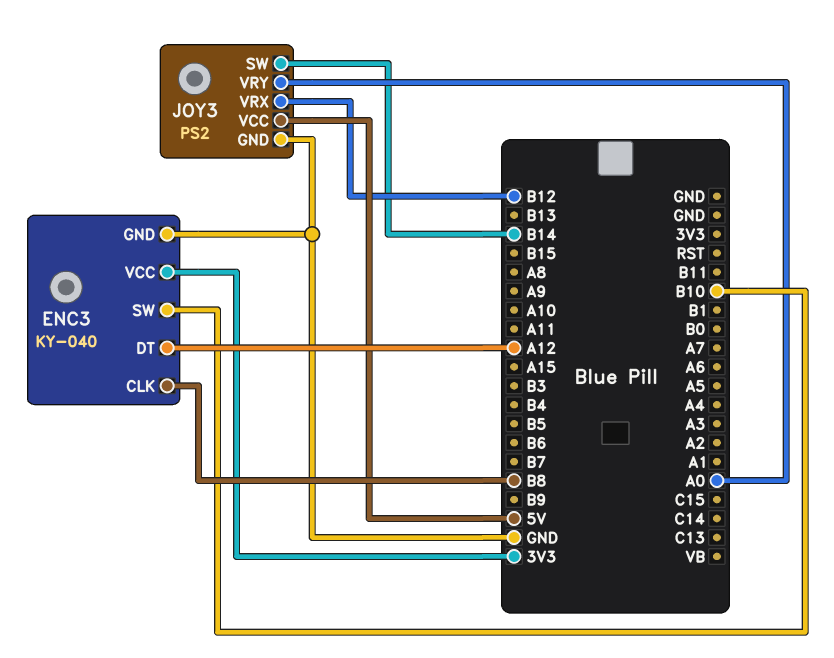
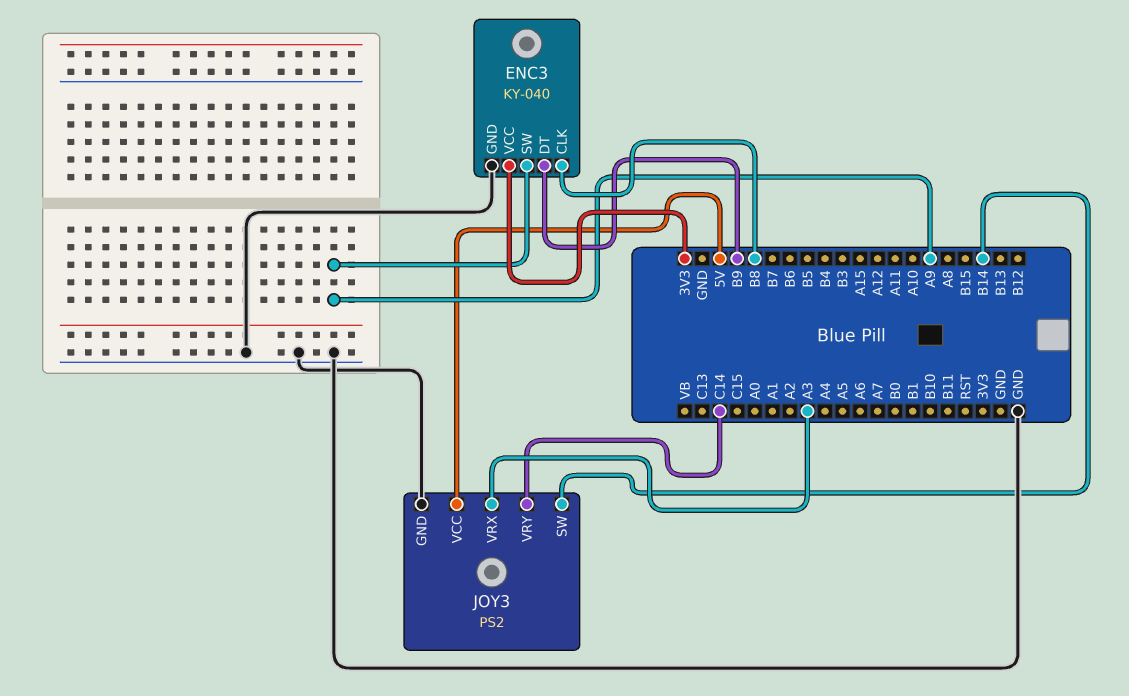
ENC3 pin DT: A12 -> B9
ENC3 pin SW: B10 -> A9
JOY3 pin VRX: B12 -> A3
JOY3 pin VRY: A0 -> C14

